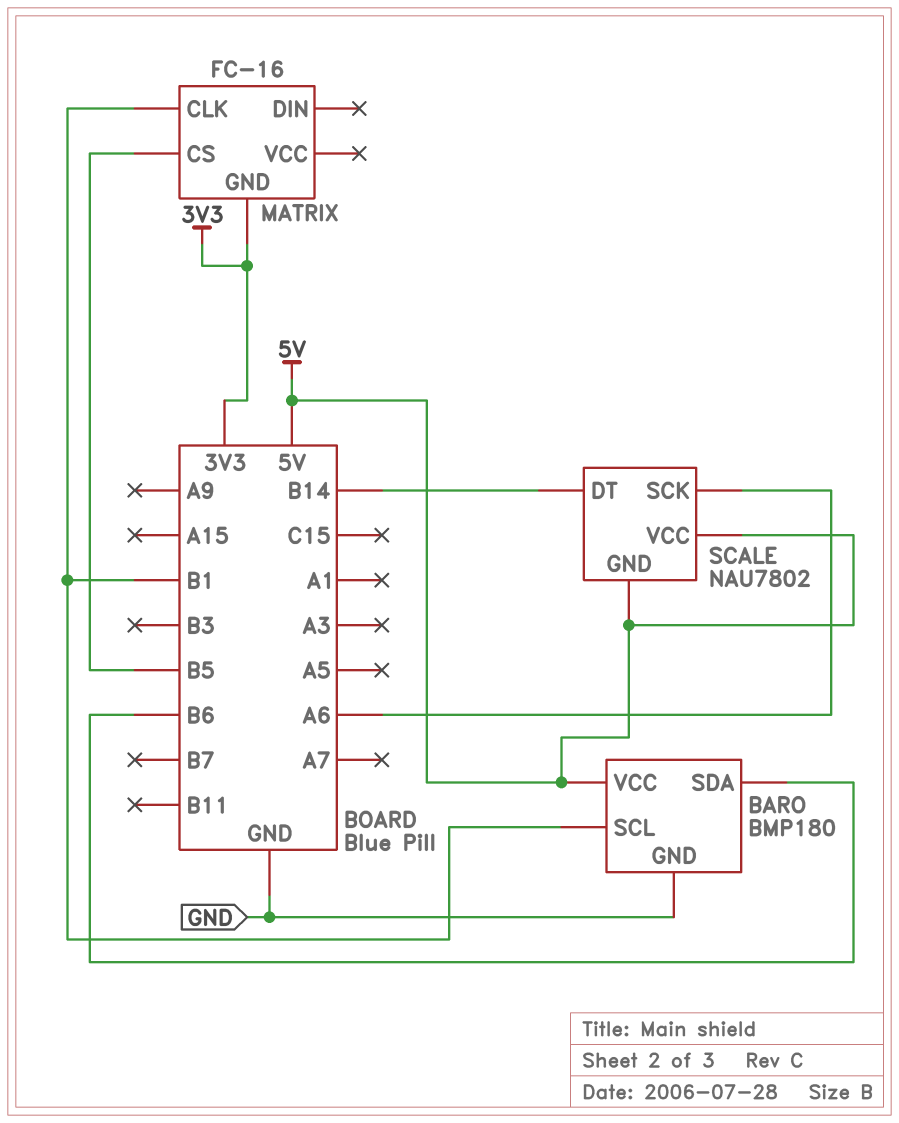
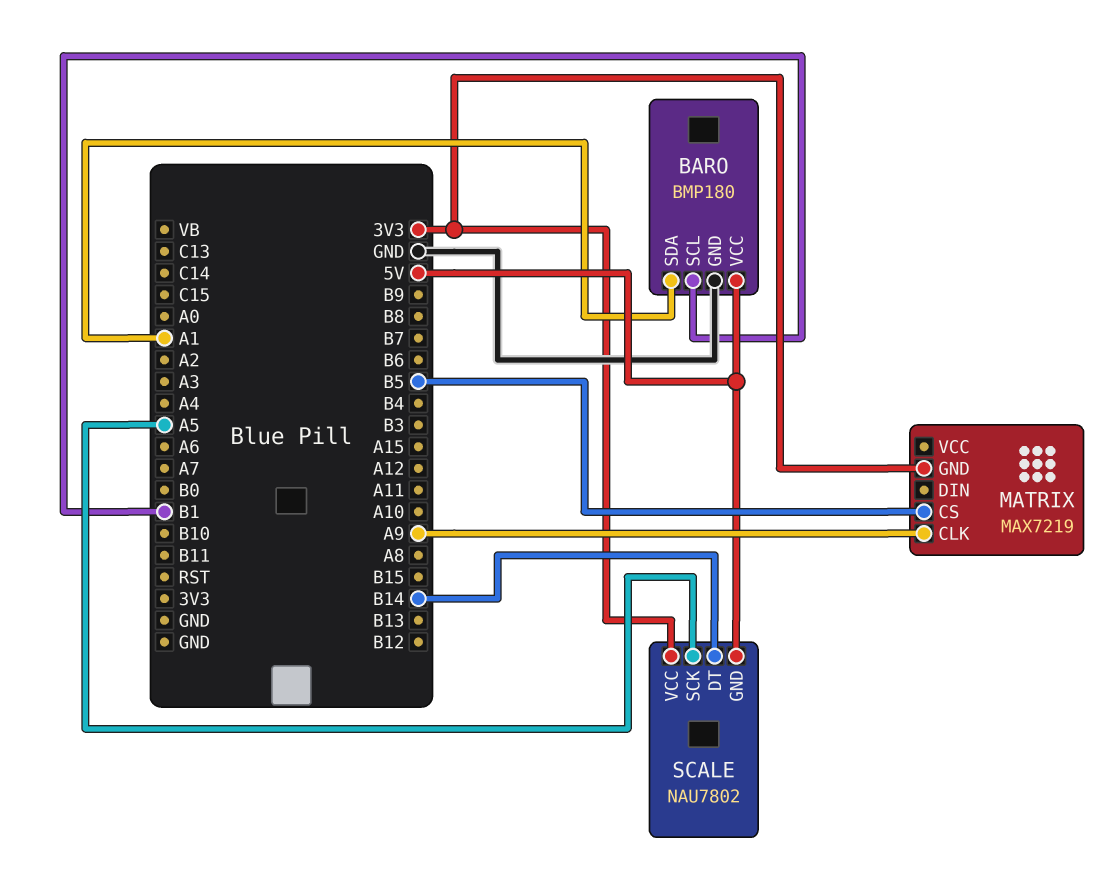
BARO pin SDA: B6 -> A1
MATRIX: FC-16 -> MAX7219
MATRIX pin CLK: B1 -> A9
SCALE pin SCK: A6 -> A5
SCALE pin VCC: 5V -> 3V3

